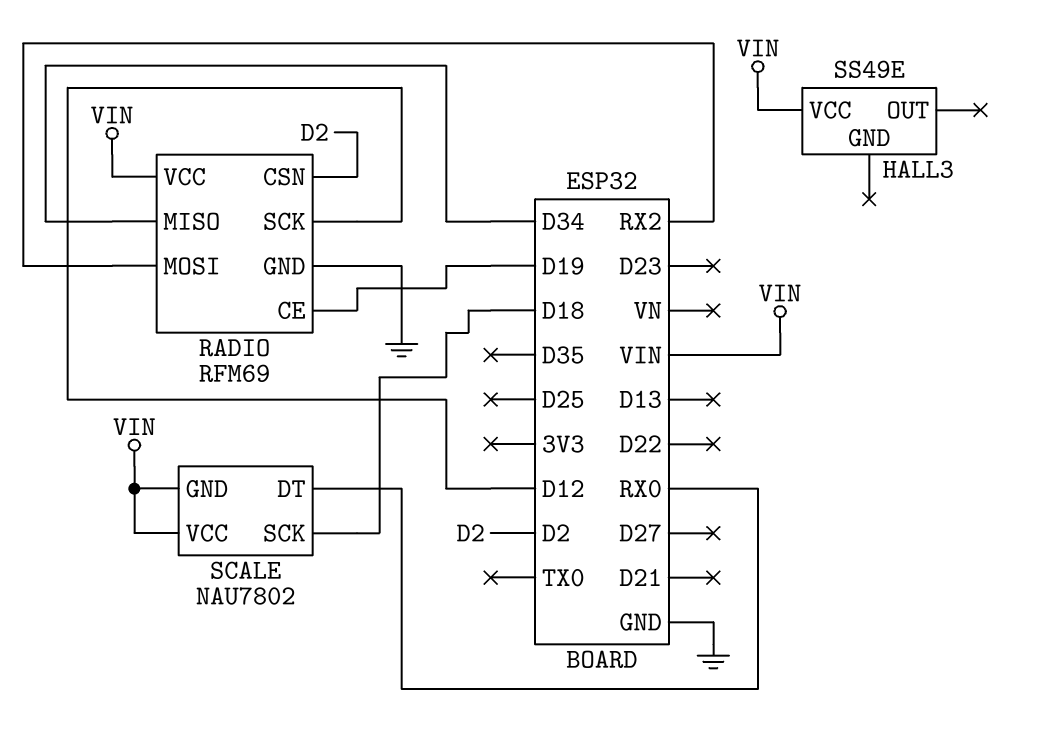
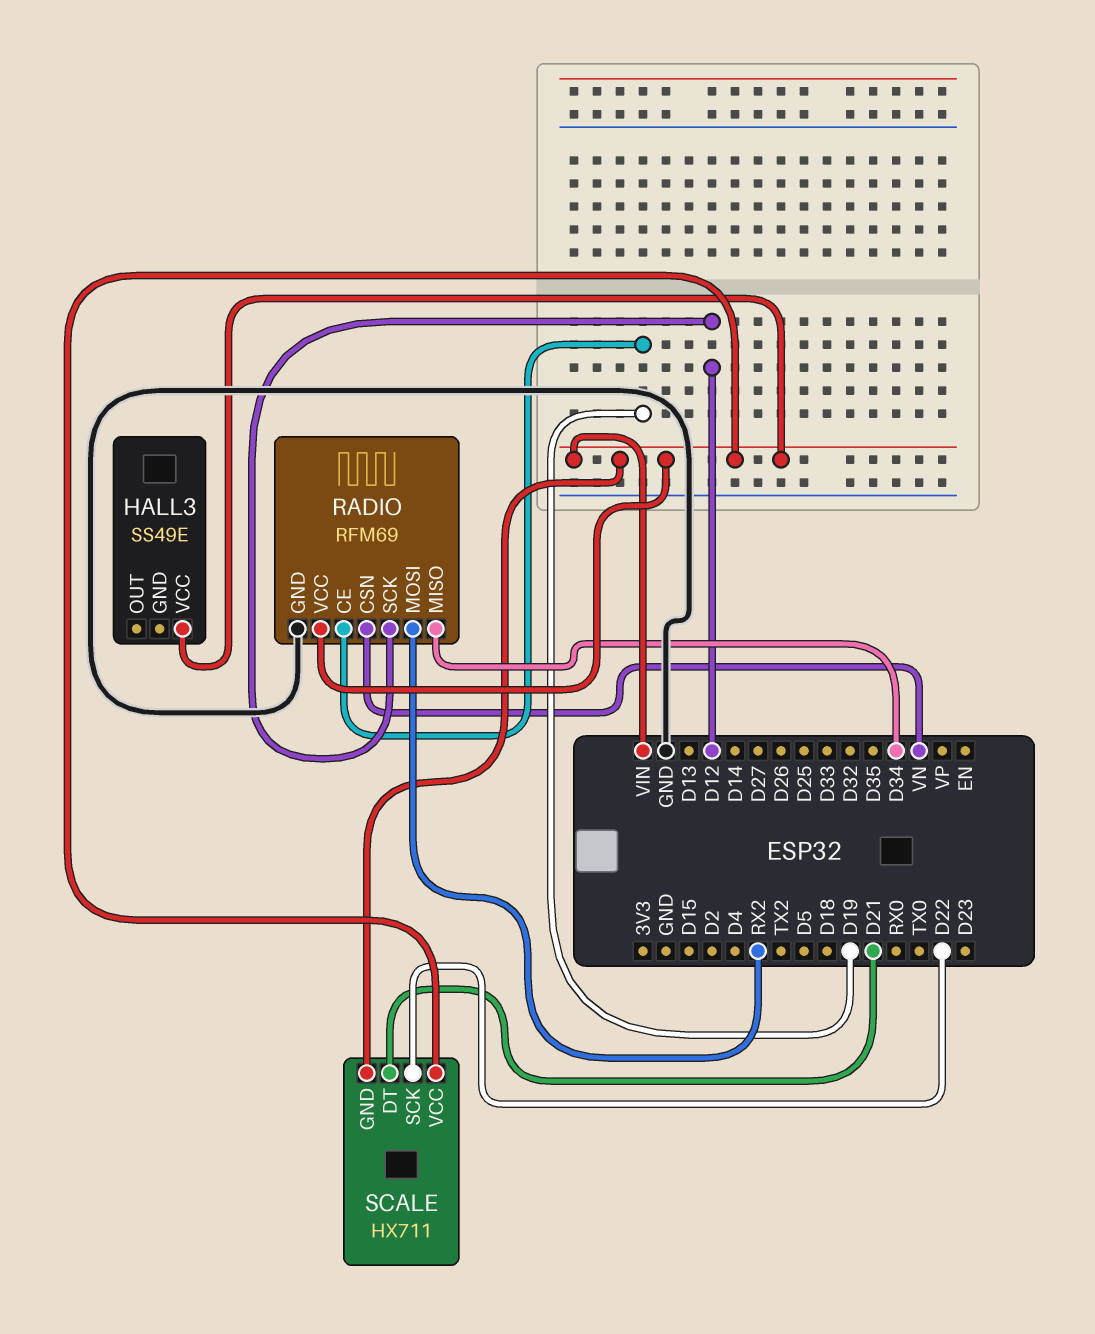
RADIO pin CSN: D2 -> VN
SCALE: NAU7802 -> HX711
SCALE pin DT: RX0 -> D21
SCALE pin SCK: D18 -> D22

